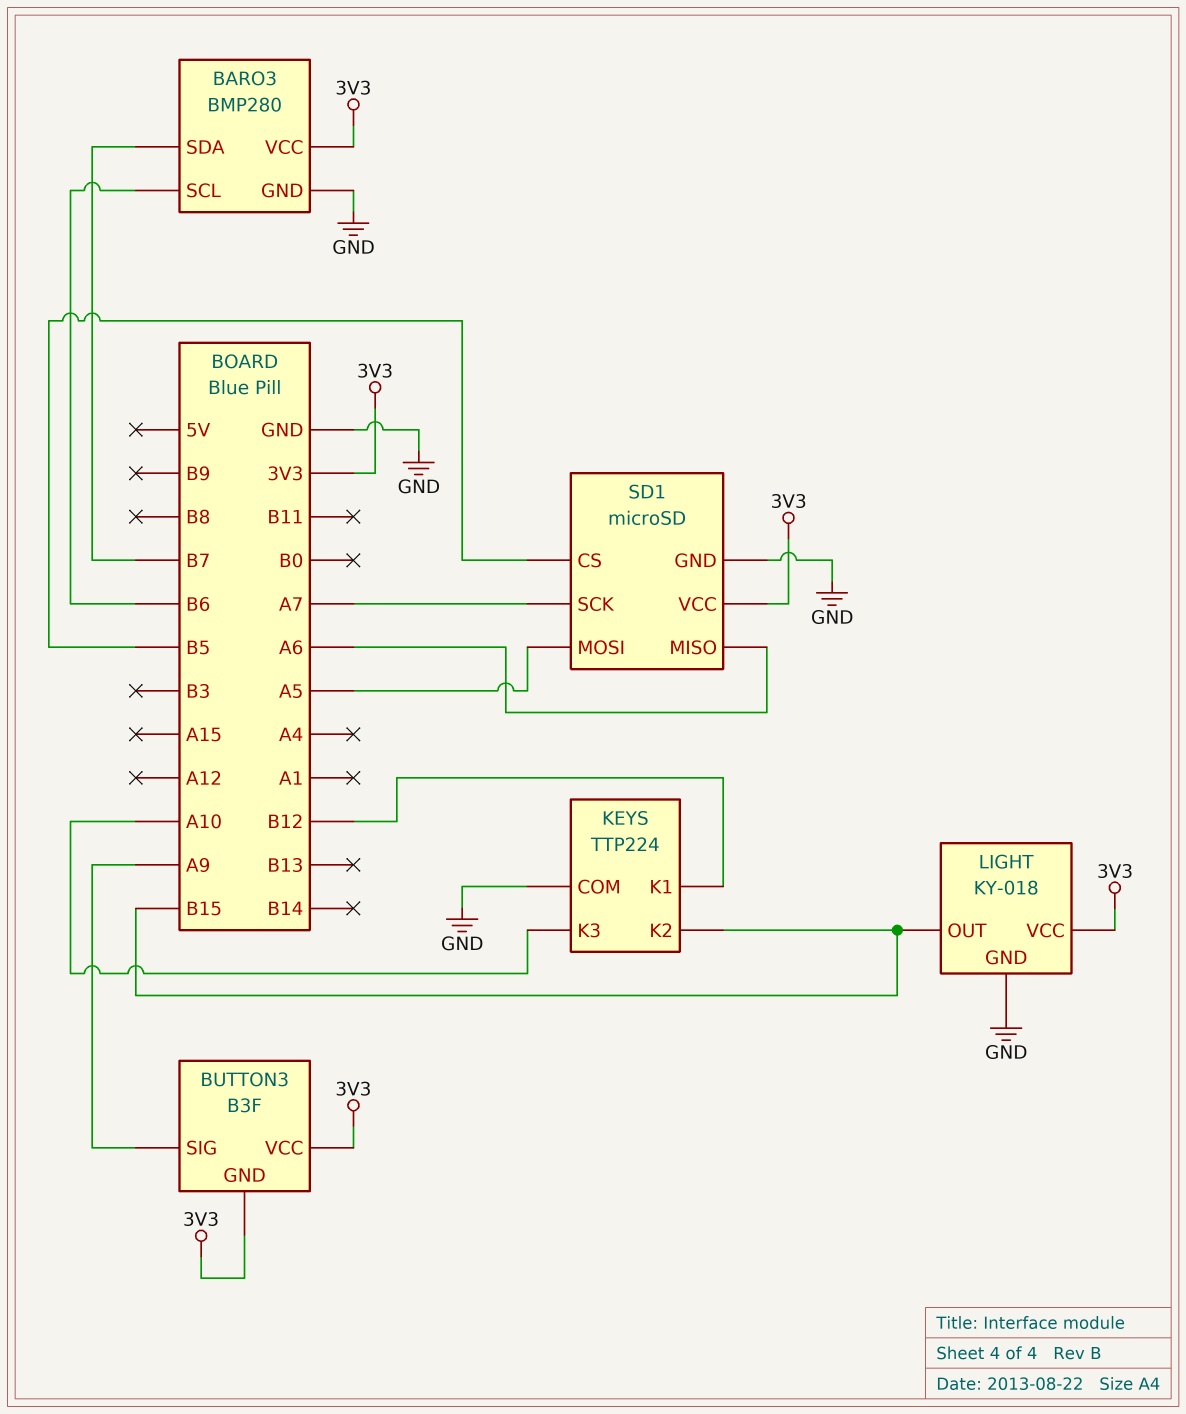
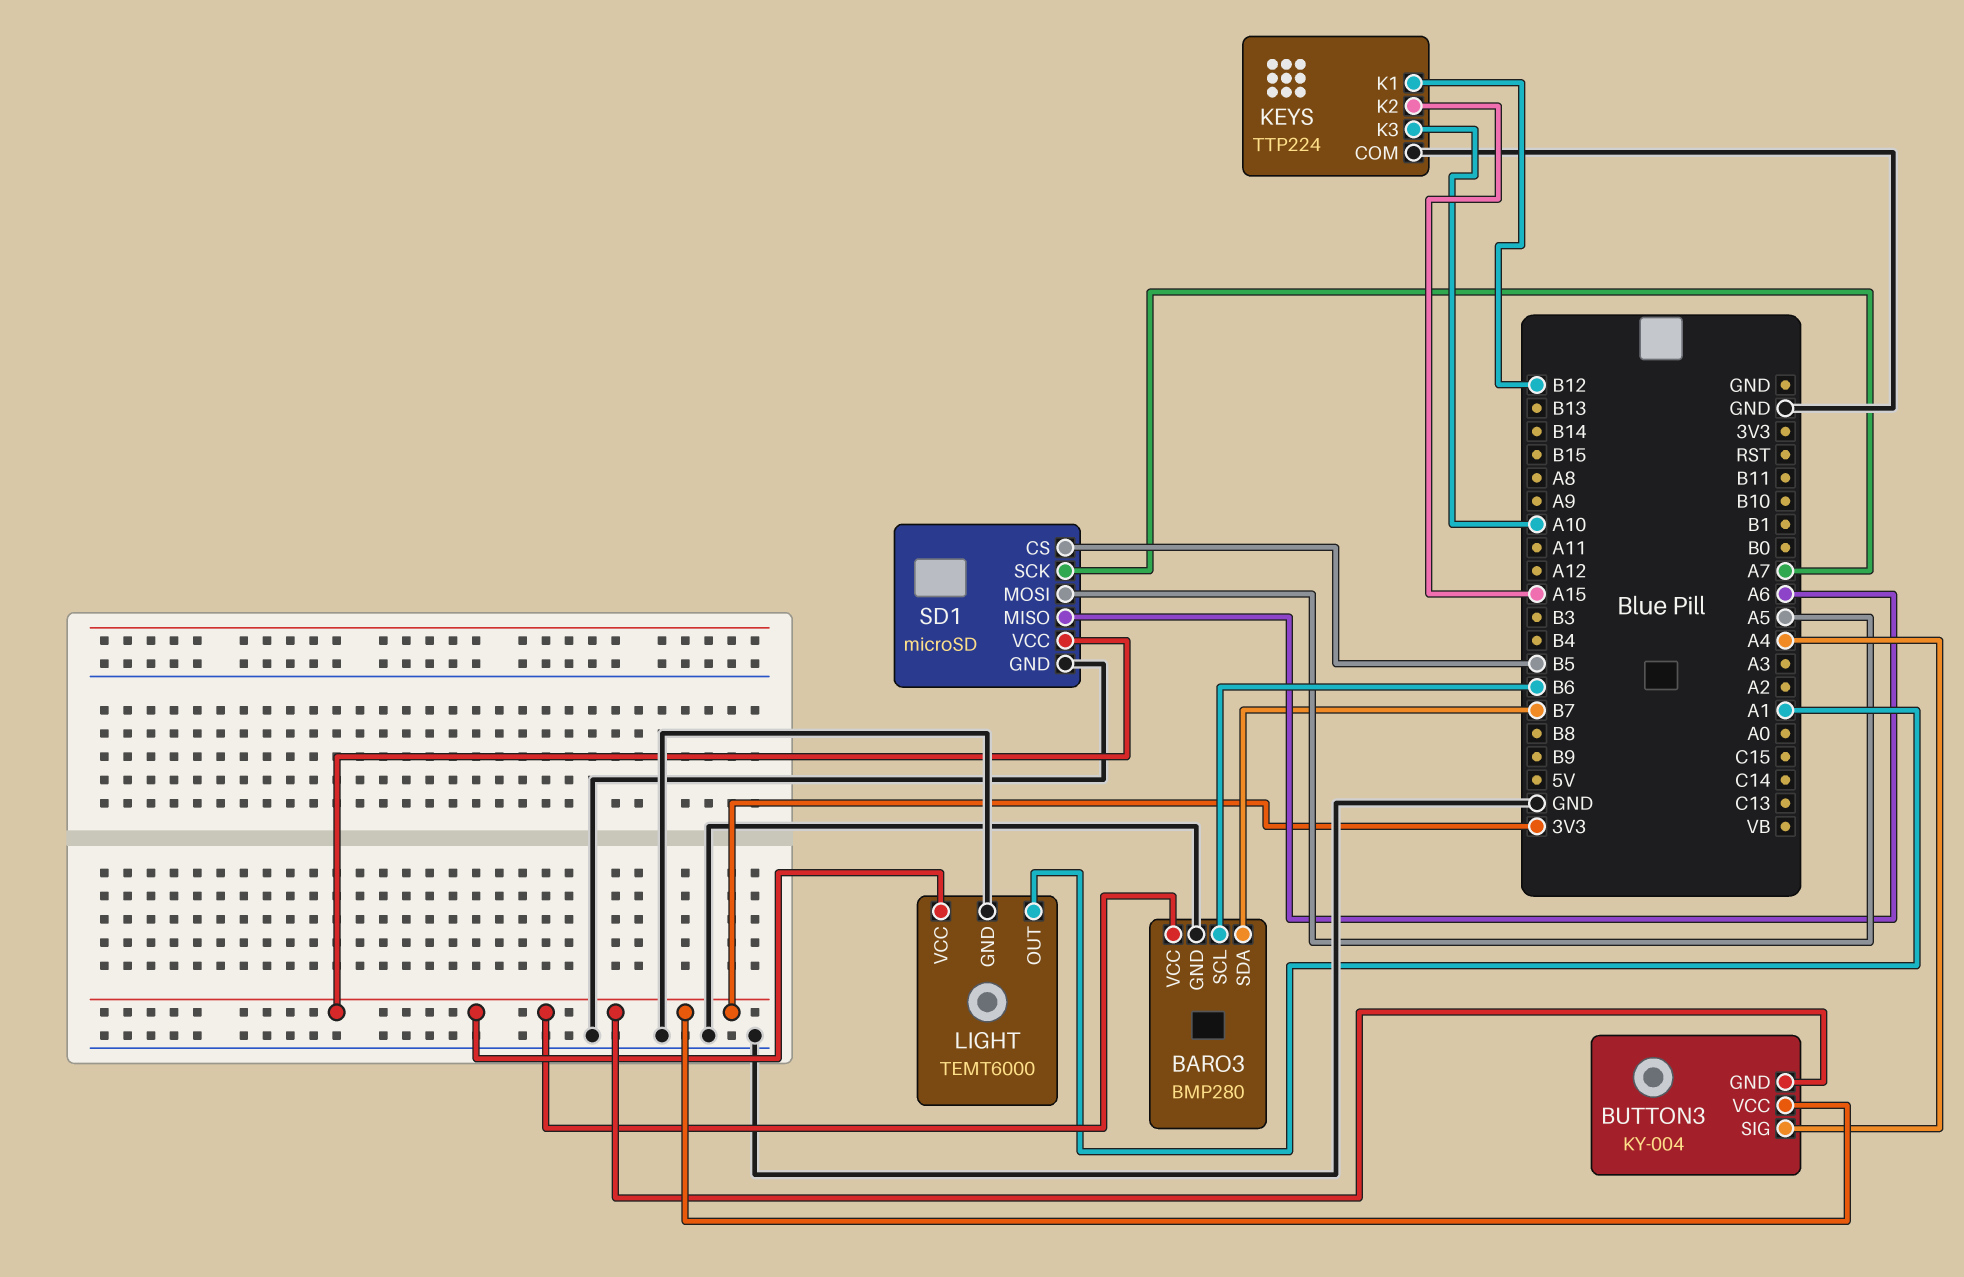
BUTTON3: B3F -> KY-004
BUTTON3 pin SIG: A9 -> A4
KEYS pin K2: B15 -> A15
LIGHT: KY-018 -> TEMT6000
LIGHT pin OUT: B15 -> A1

